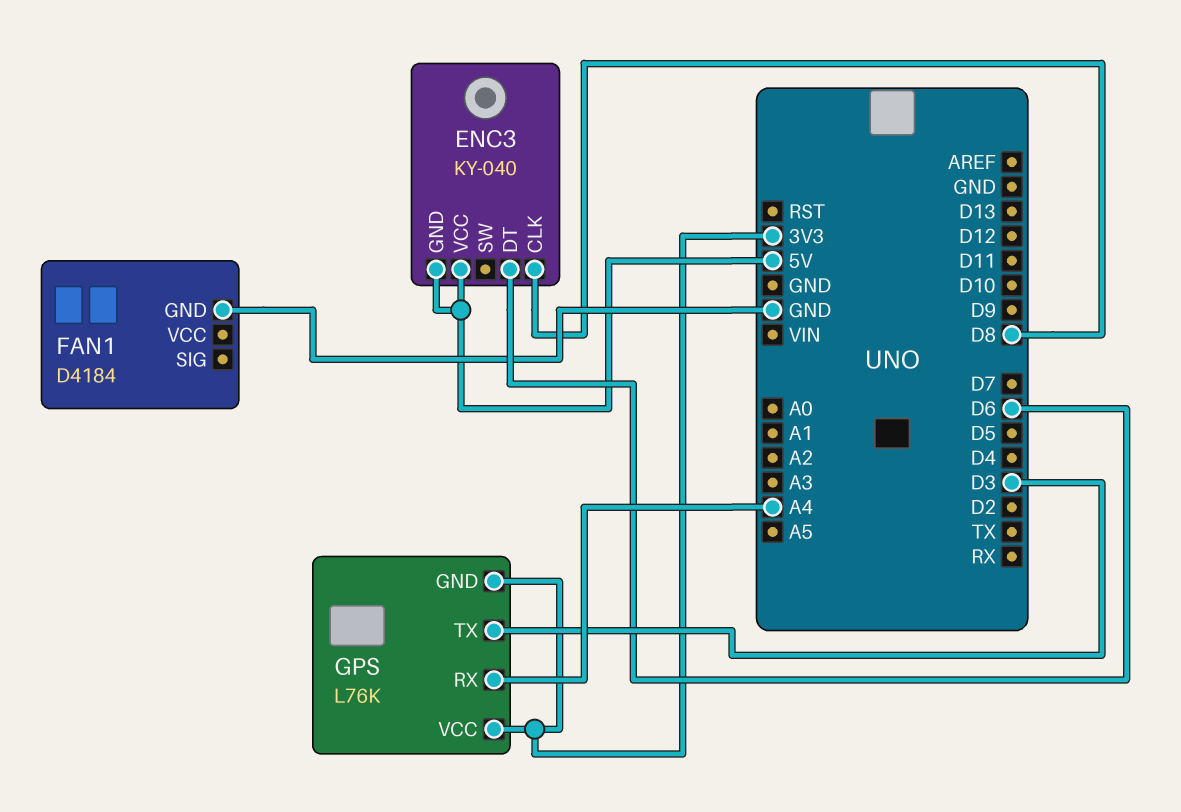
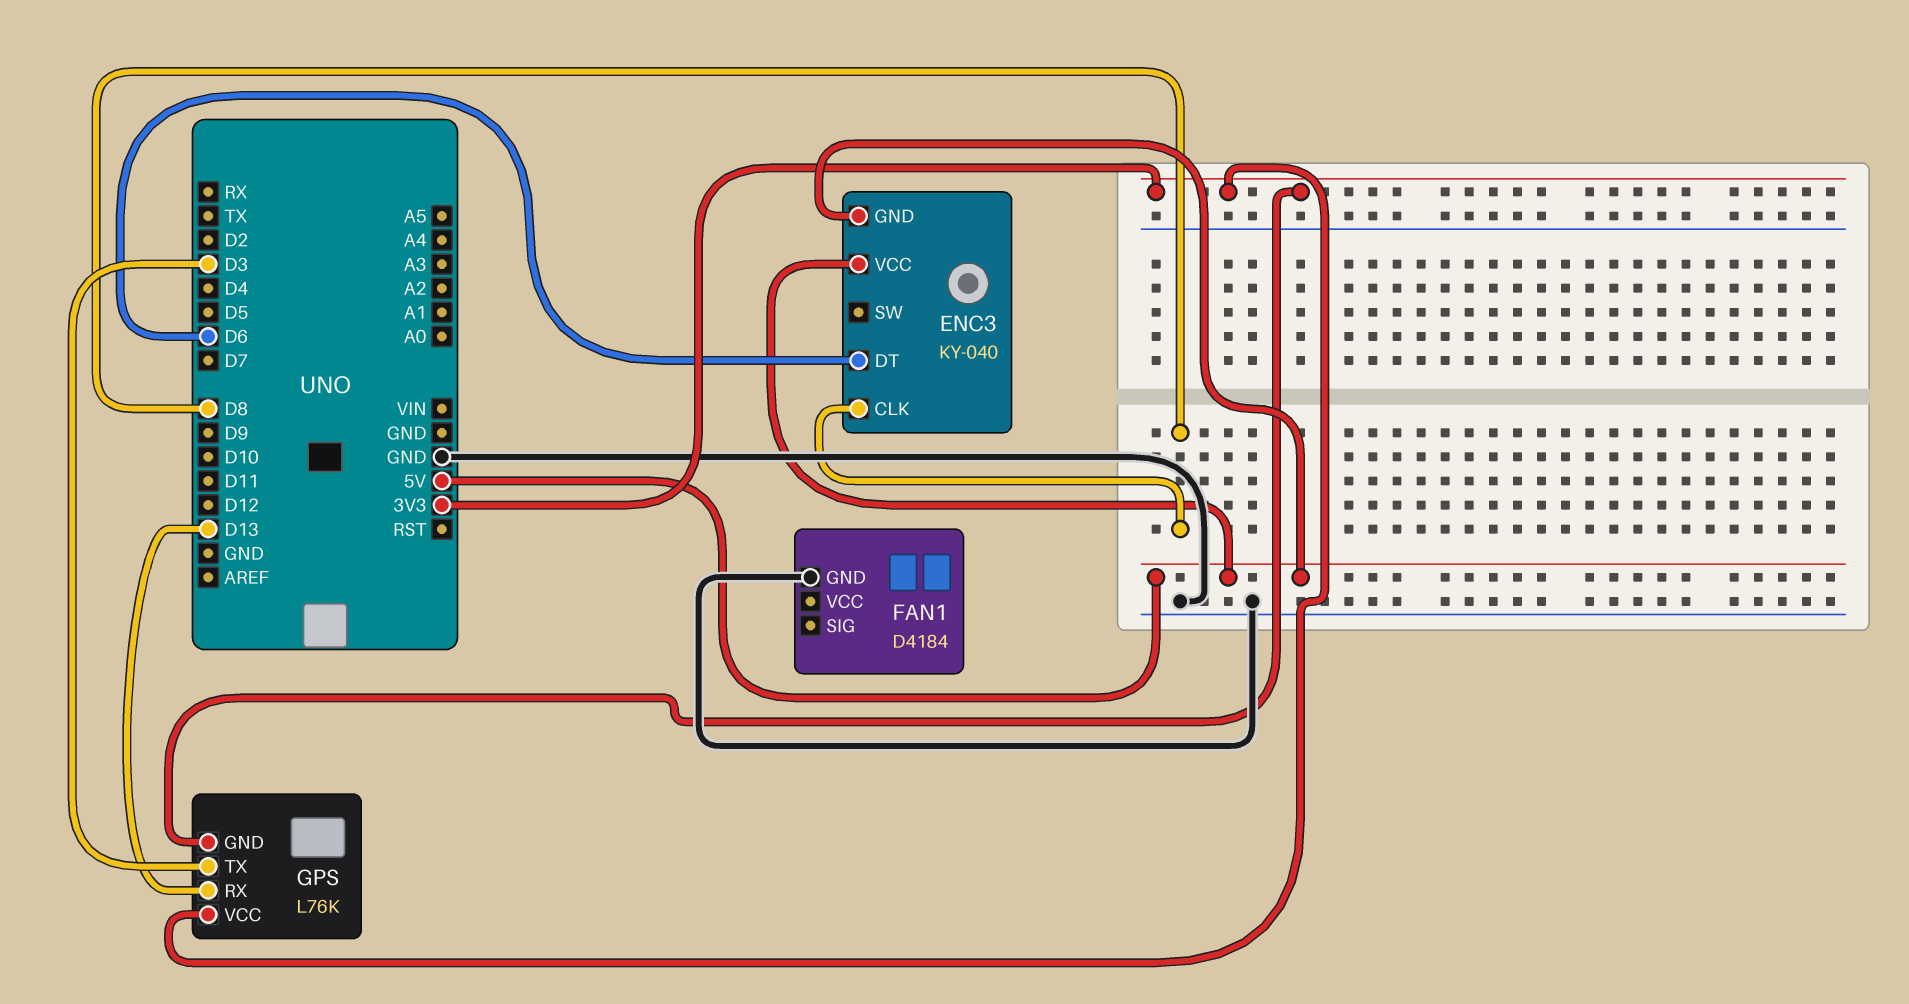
GPS pin RX: A4 -> D13

